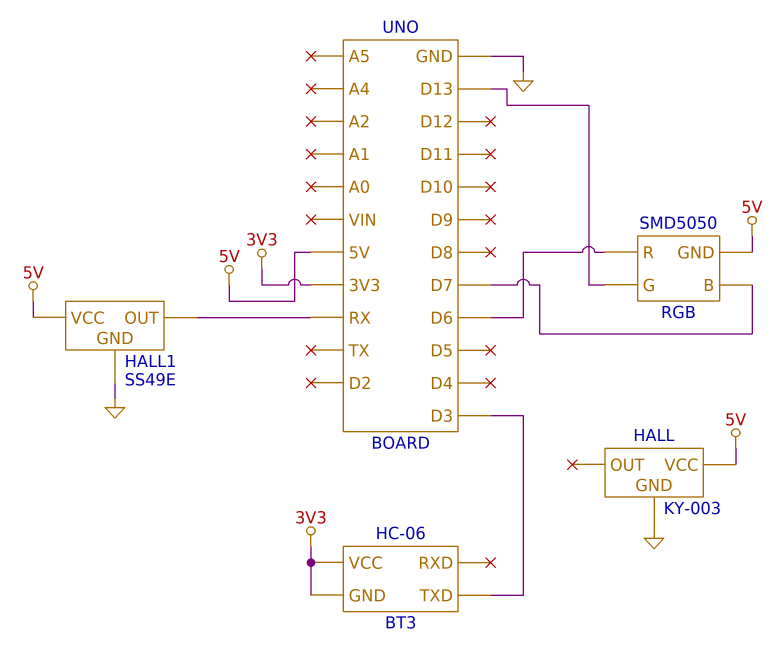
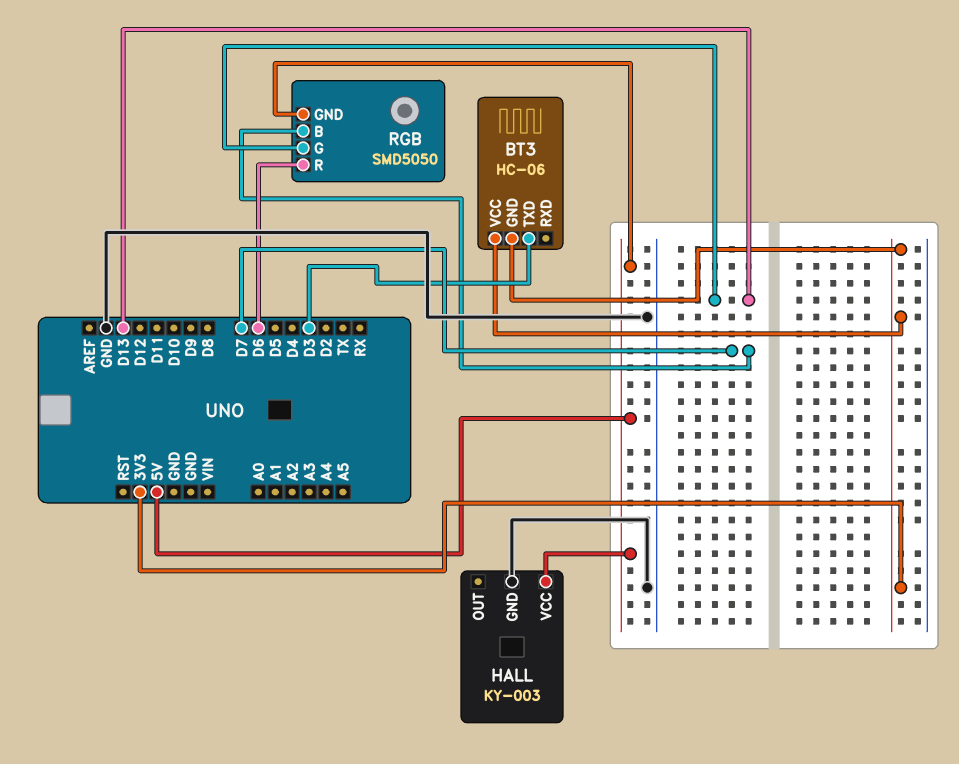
HALL1: SS49E -> none
HALL1 pin GND: GND -> none
HALL1 pin OUT: RX -> none
HALL1 pin VCC: 5V -> none

